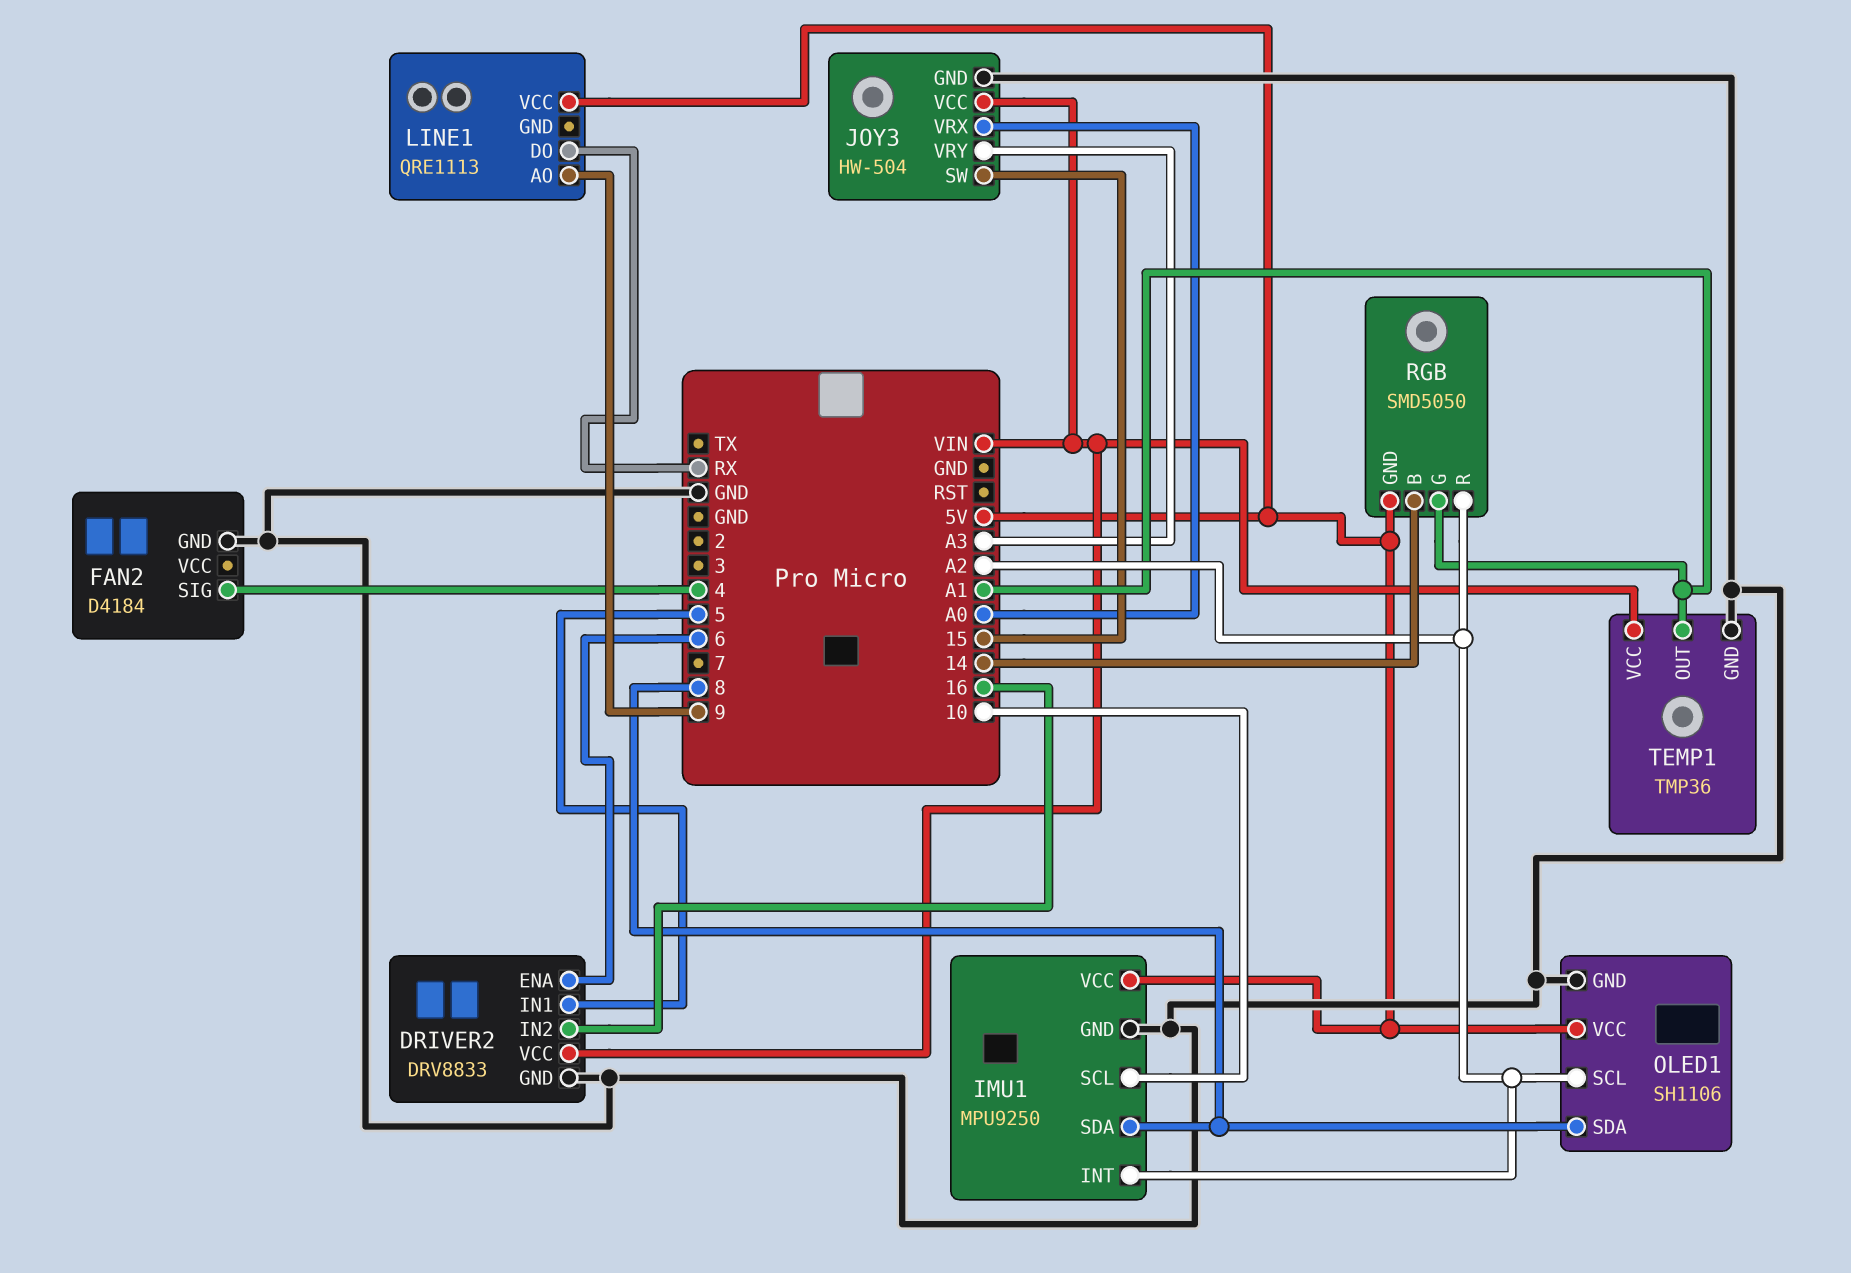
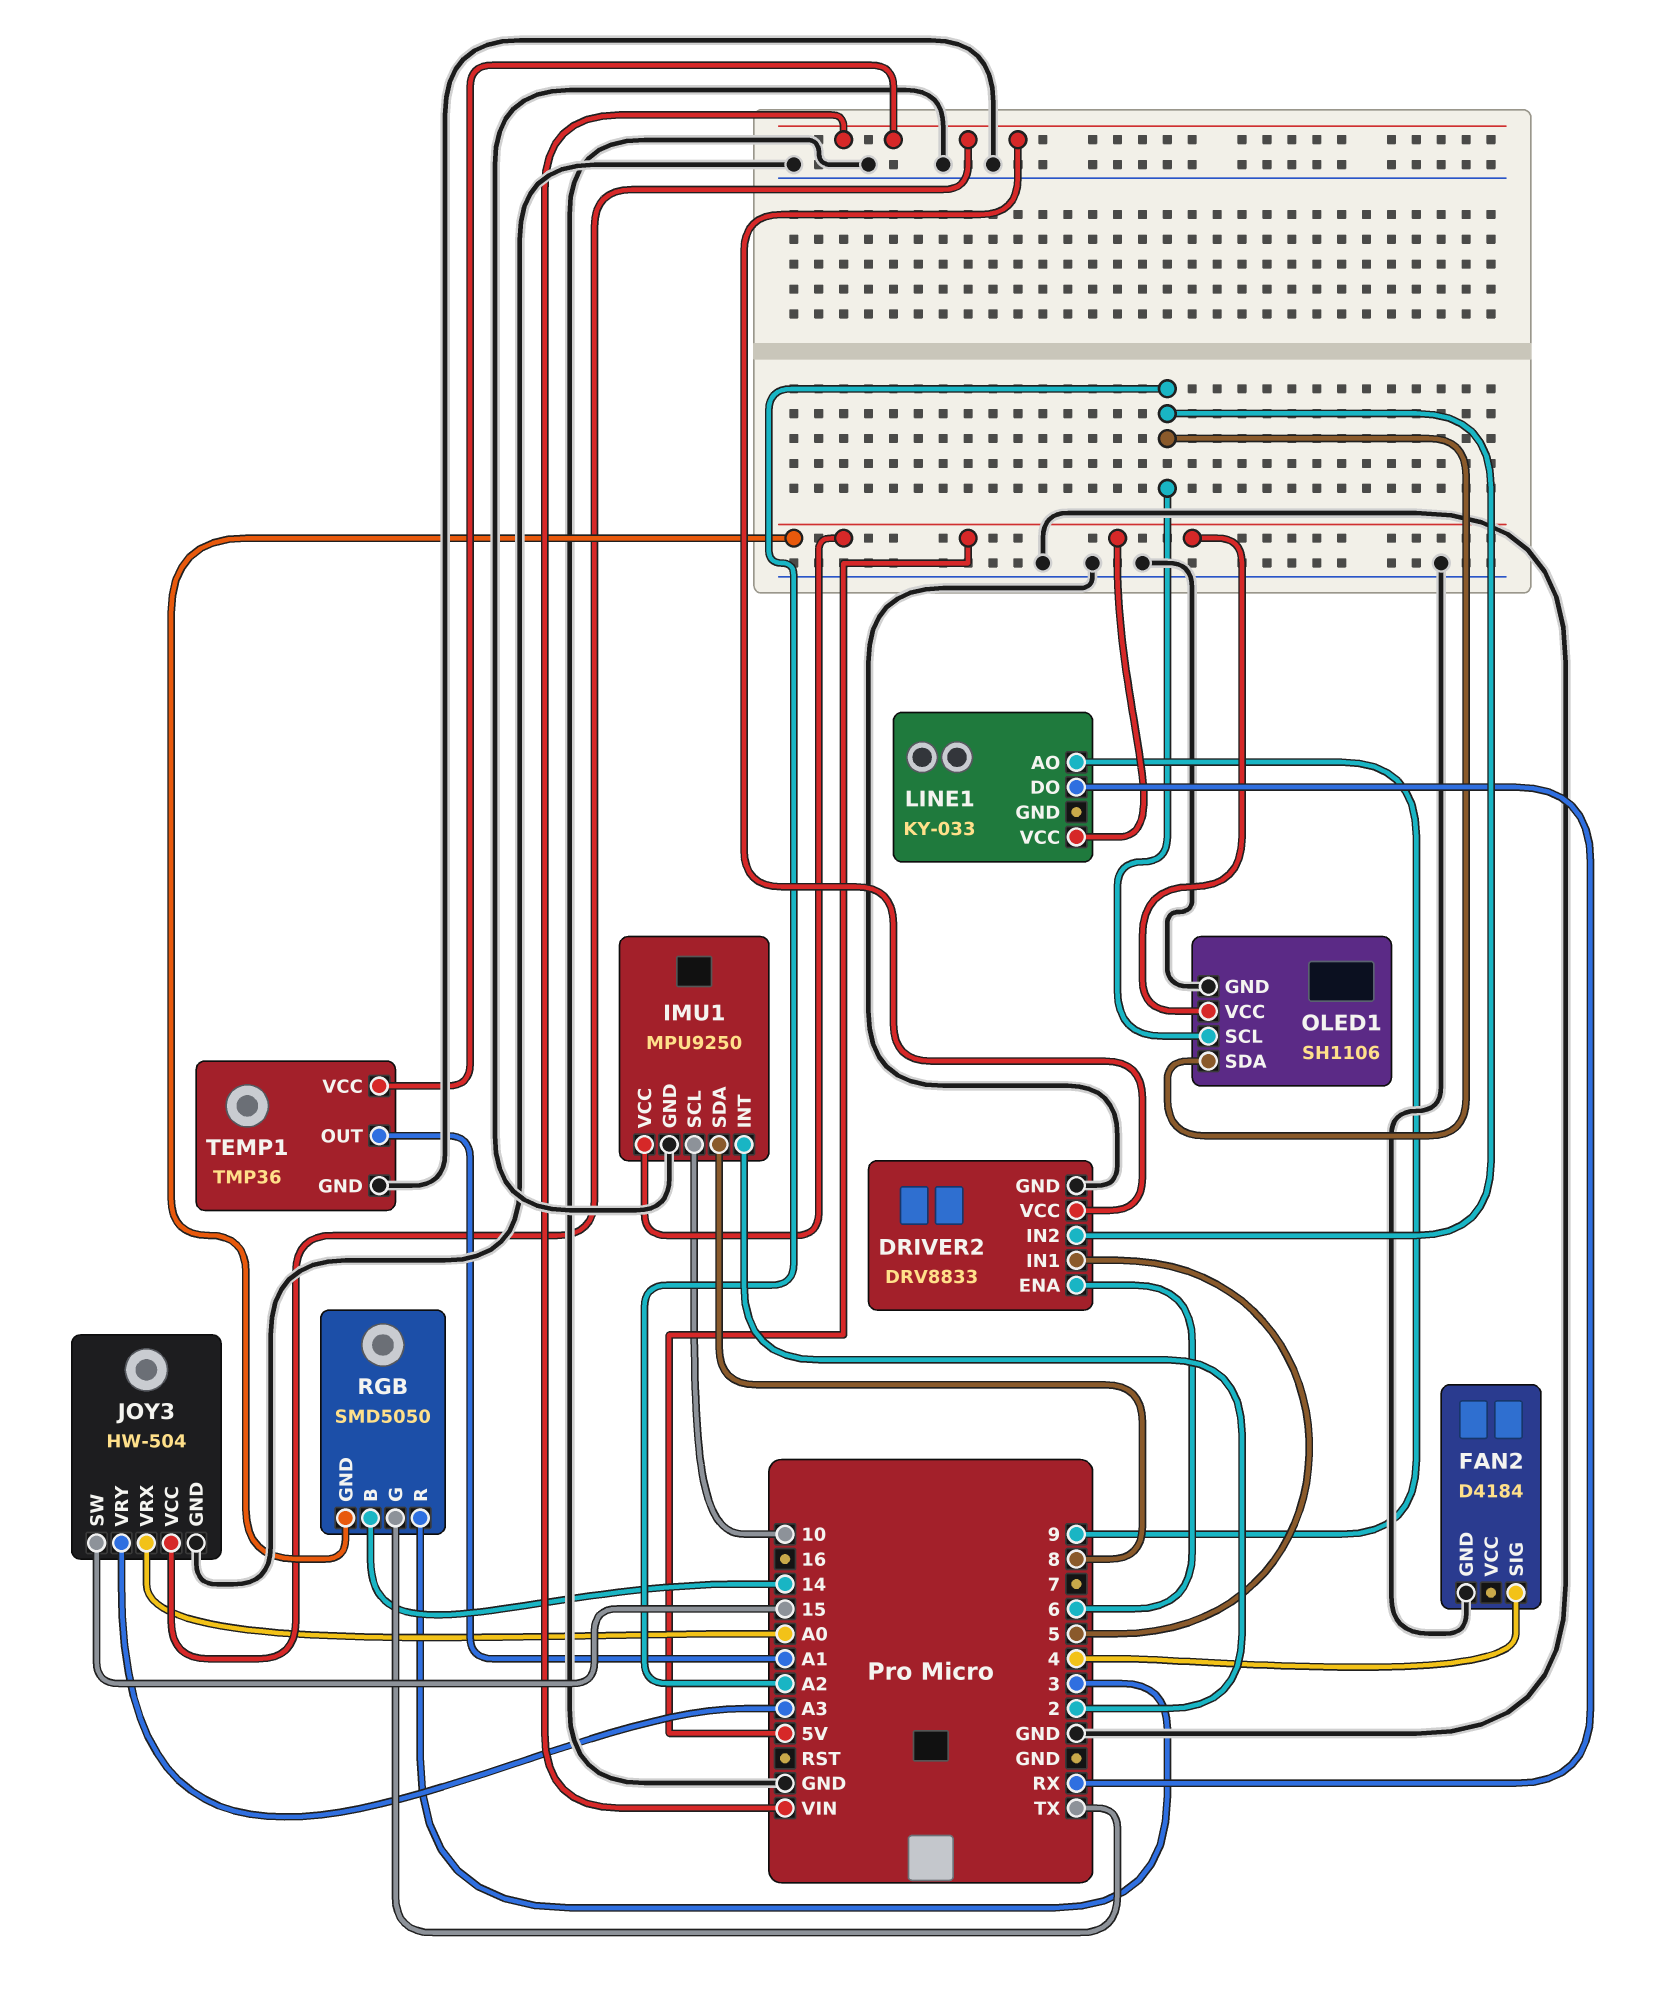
DRIVER2 pin IN2: 16 -> A2
IMU1 pin INT: A2 -> 2
LINE1: QRE1113 -> KY-033
OLED1 pin SDA: 8 -> A2
RGB pin G: A1 -> TX
RGB pin R: A2 -> 3

